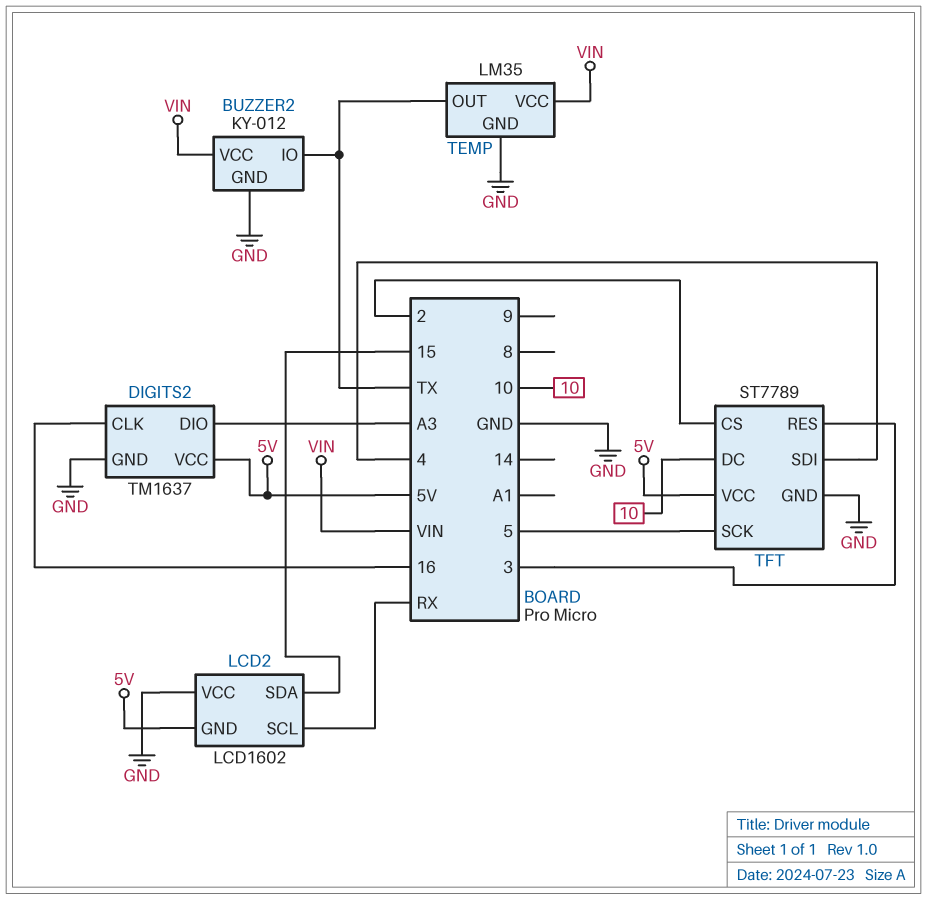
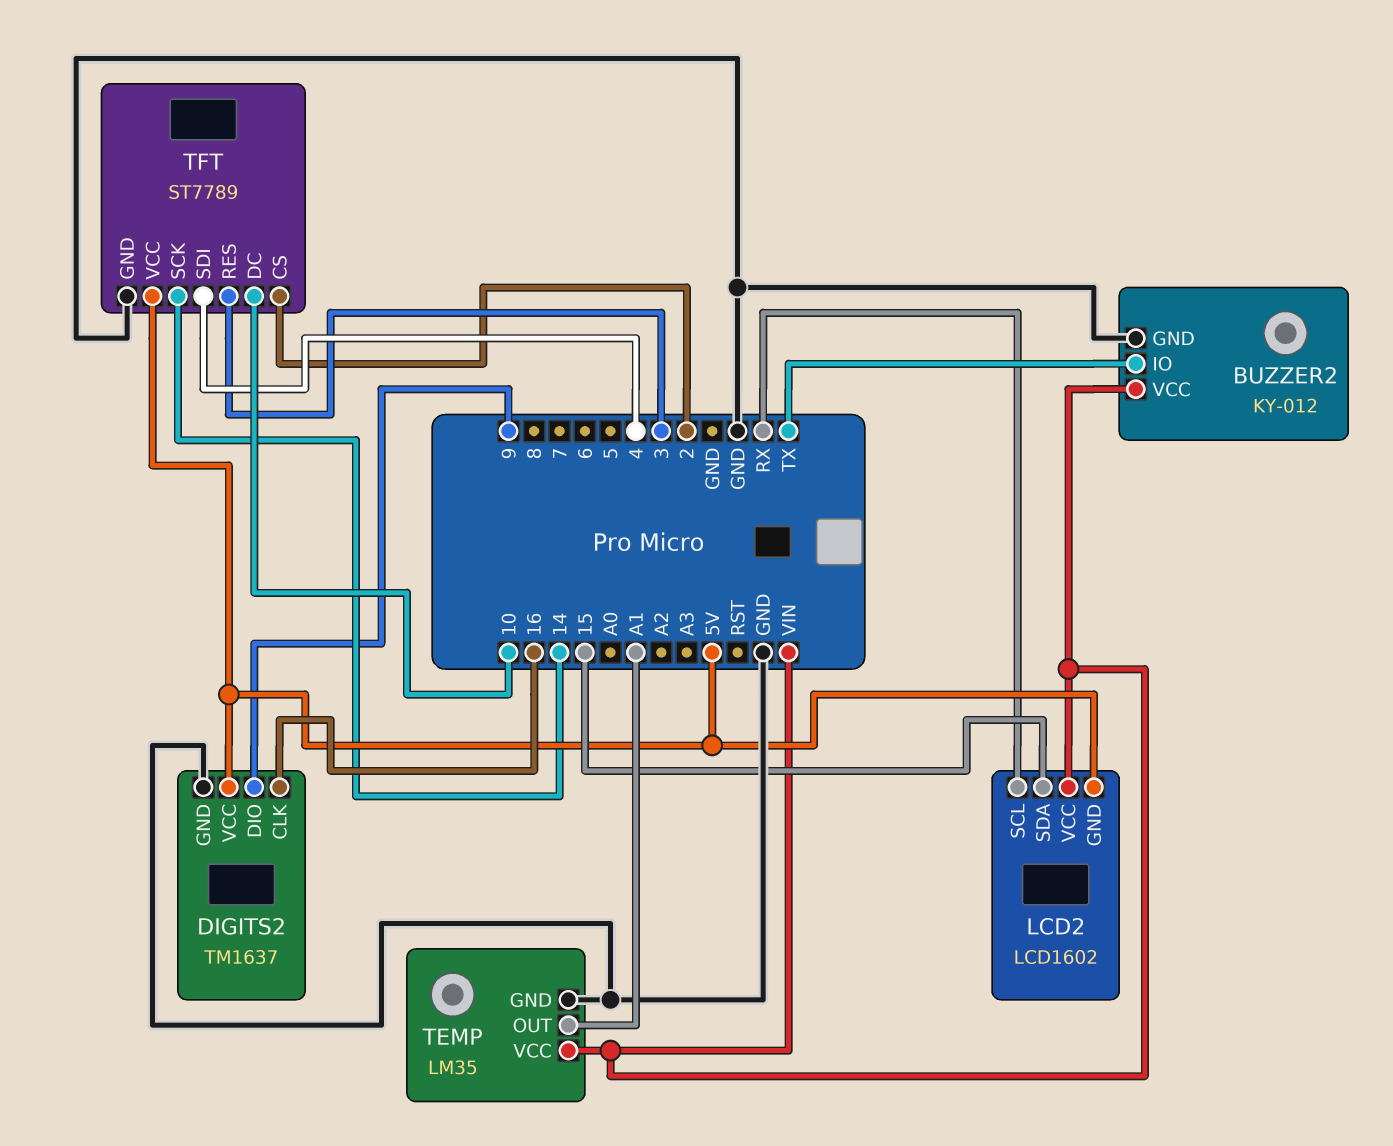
DIGITS2 pin DIO: A3 -> 9
LCD2 pin VCC: GND -> VIN
TEMP pin OUT: TX -> A1
TFT pin SCK: 5 -> 14

